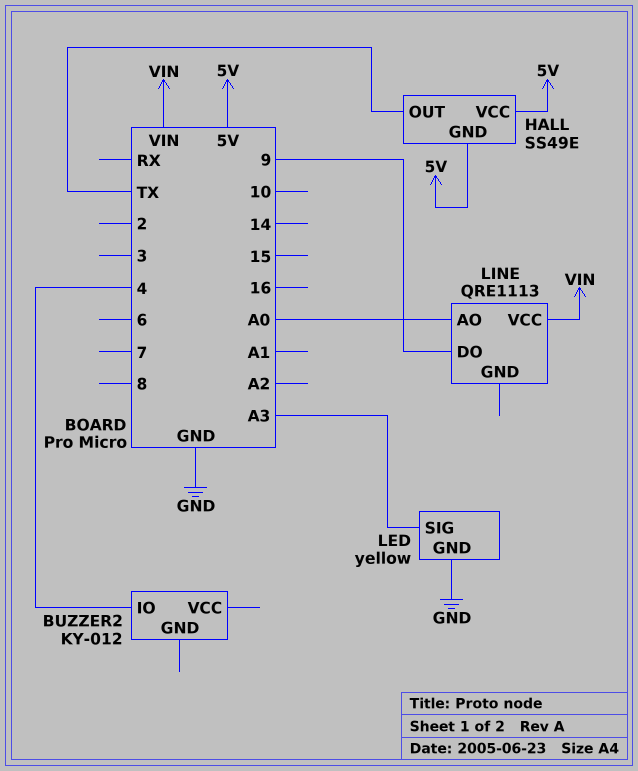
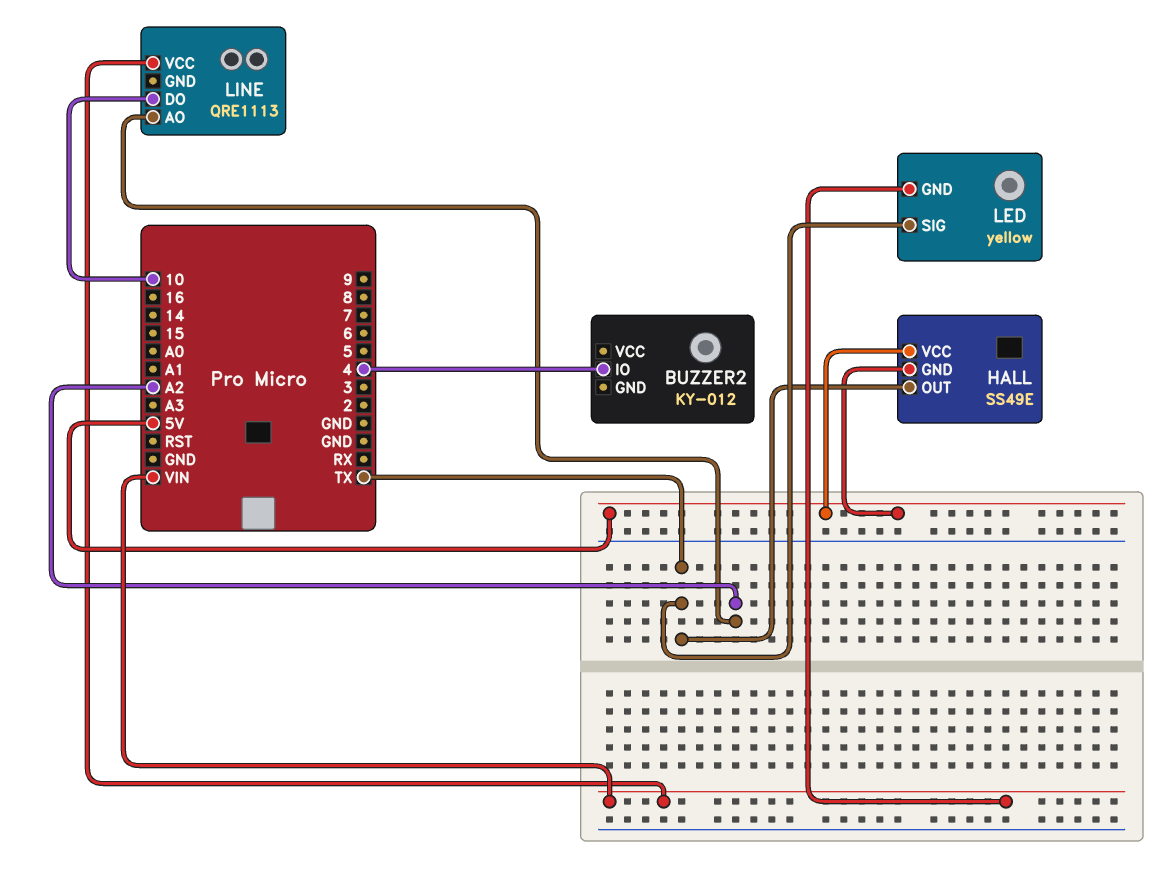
LED pin GND: GND -> VIN
LED pin SIG: A3 -> TX
LINE pin AO: A0 -> A2
LINE pin DO: 9 -> 10

